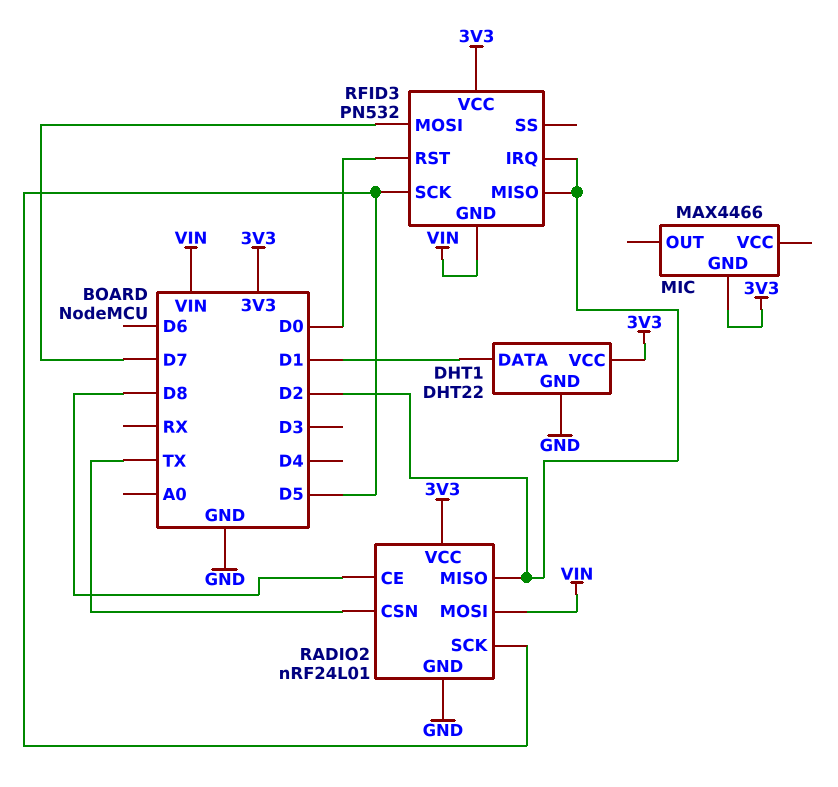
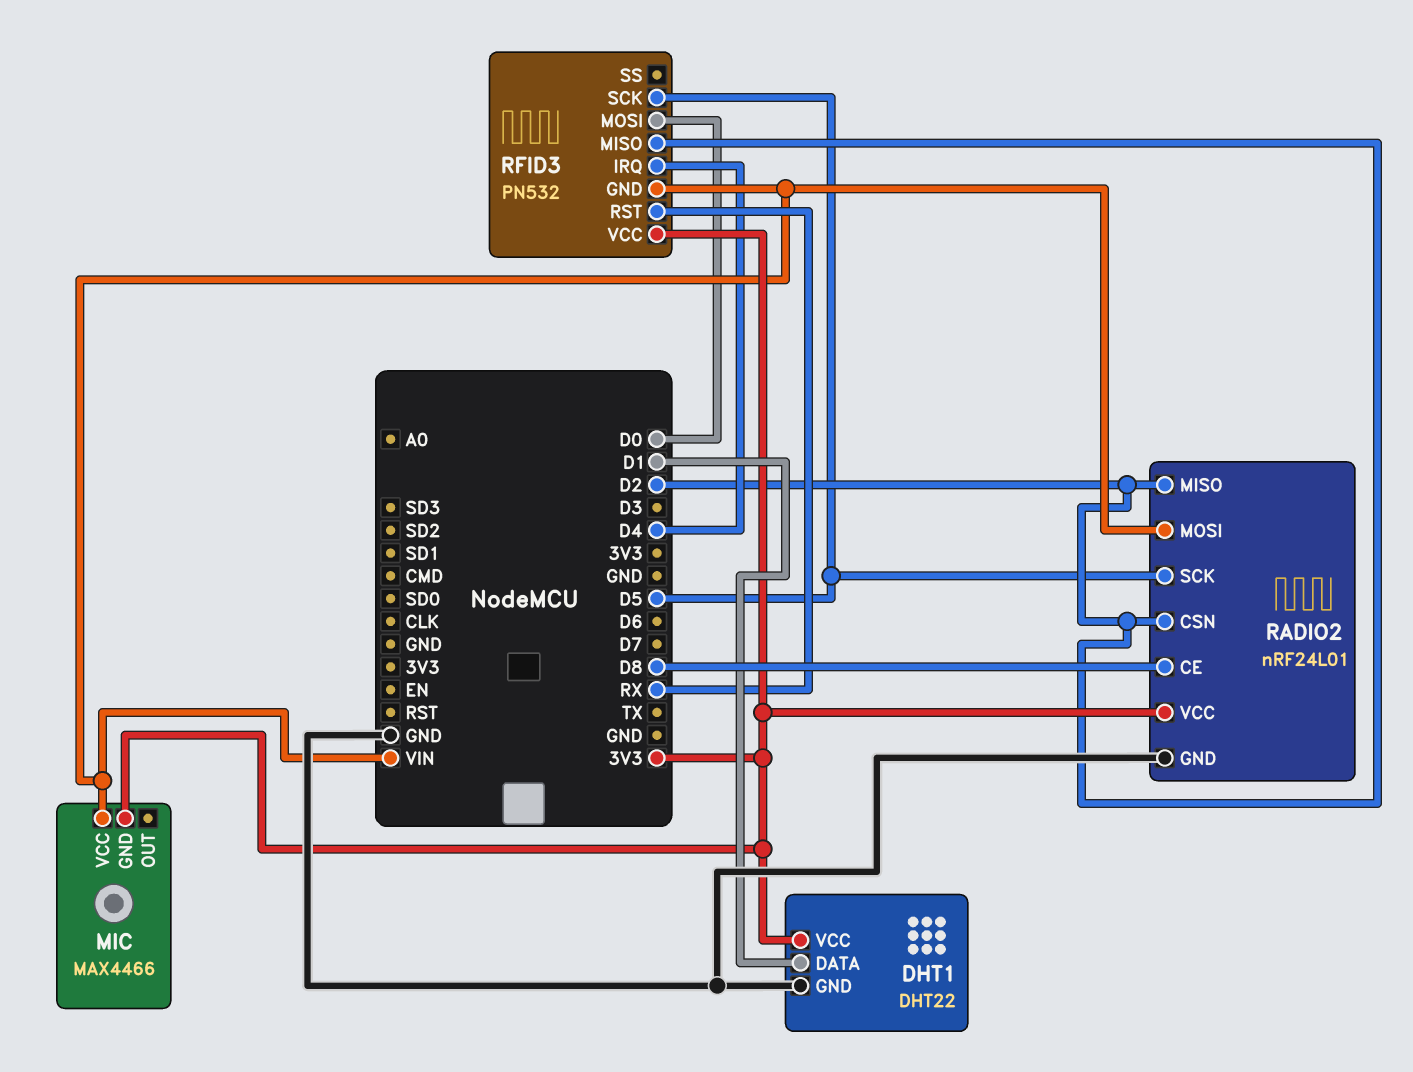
MIC pin VCC: none -> VIN
RADIO2 pin CSN: TX -> D2
RFID3 pin IRQ: D2 -> D4
RFID3 pin MOSI: D7 -> D0
RFID3 pin RST: D0 -> RX

